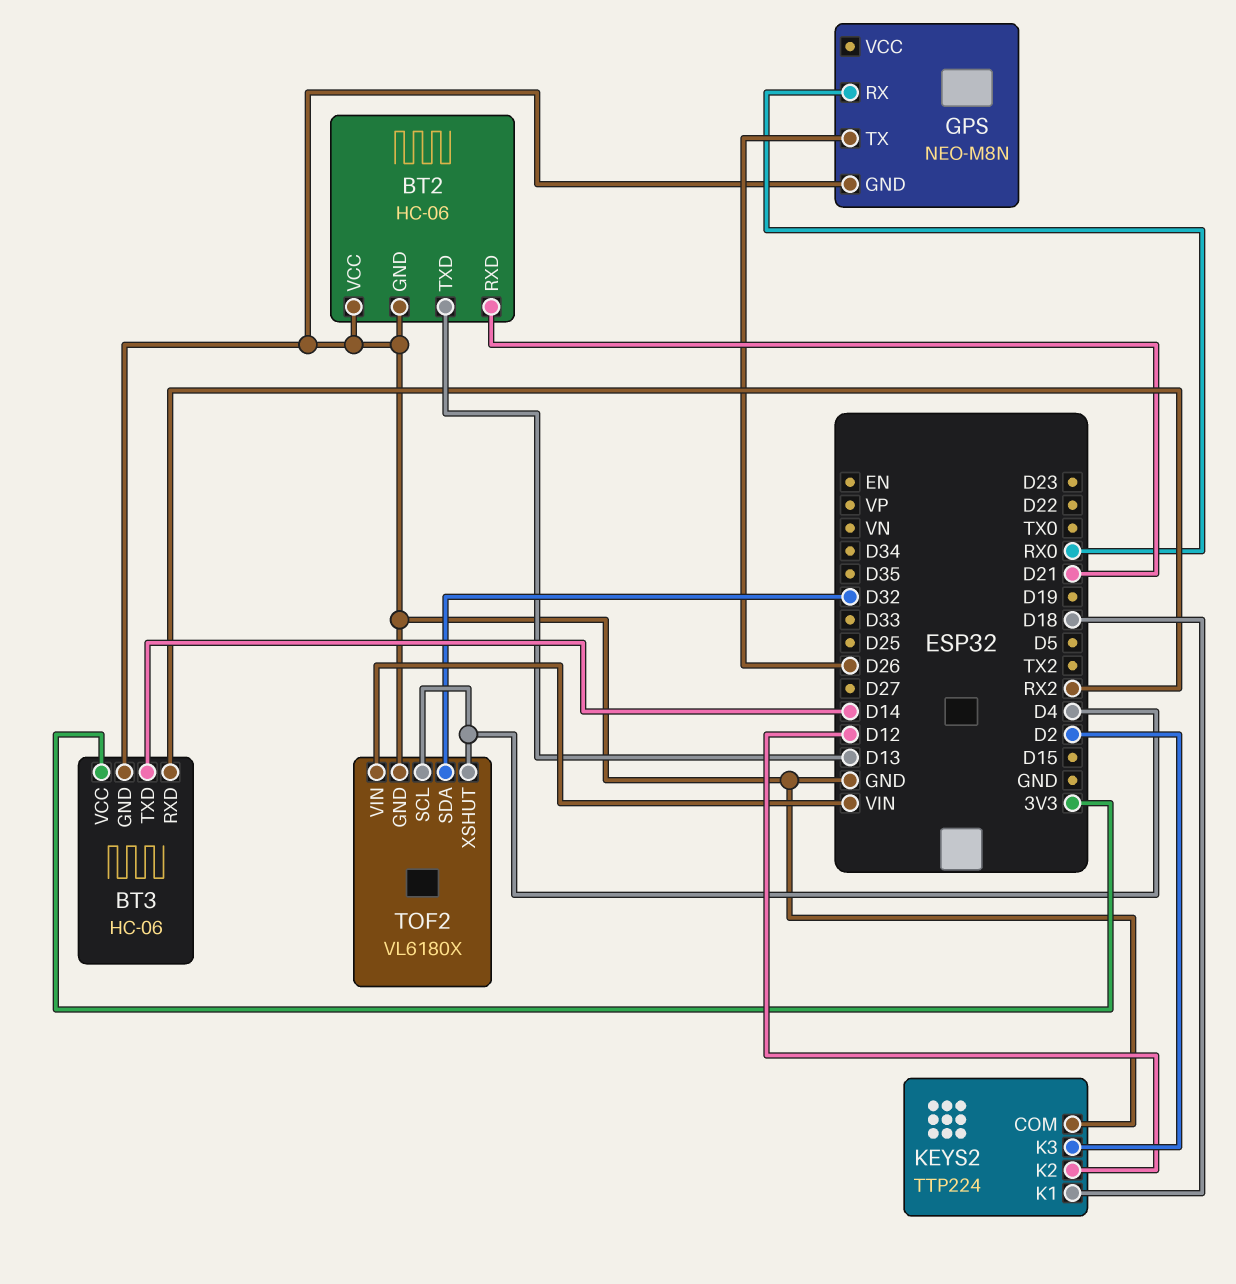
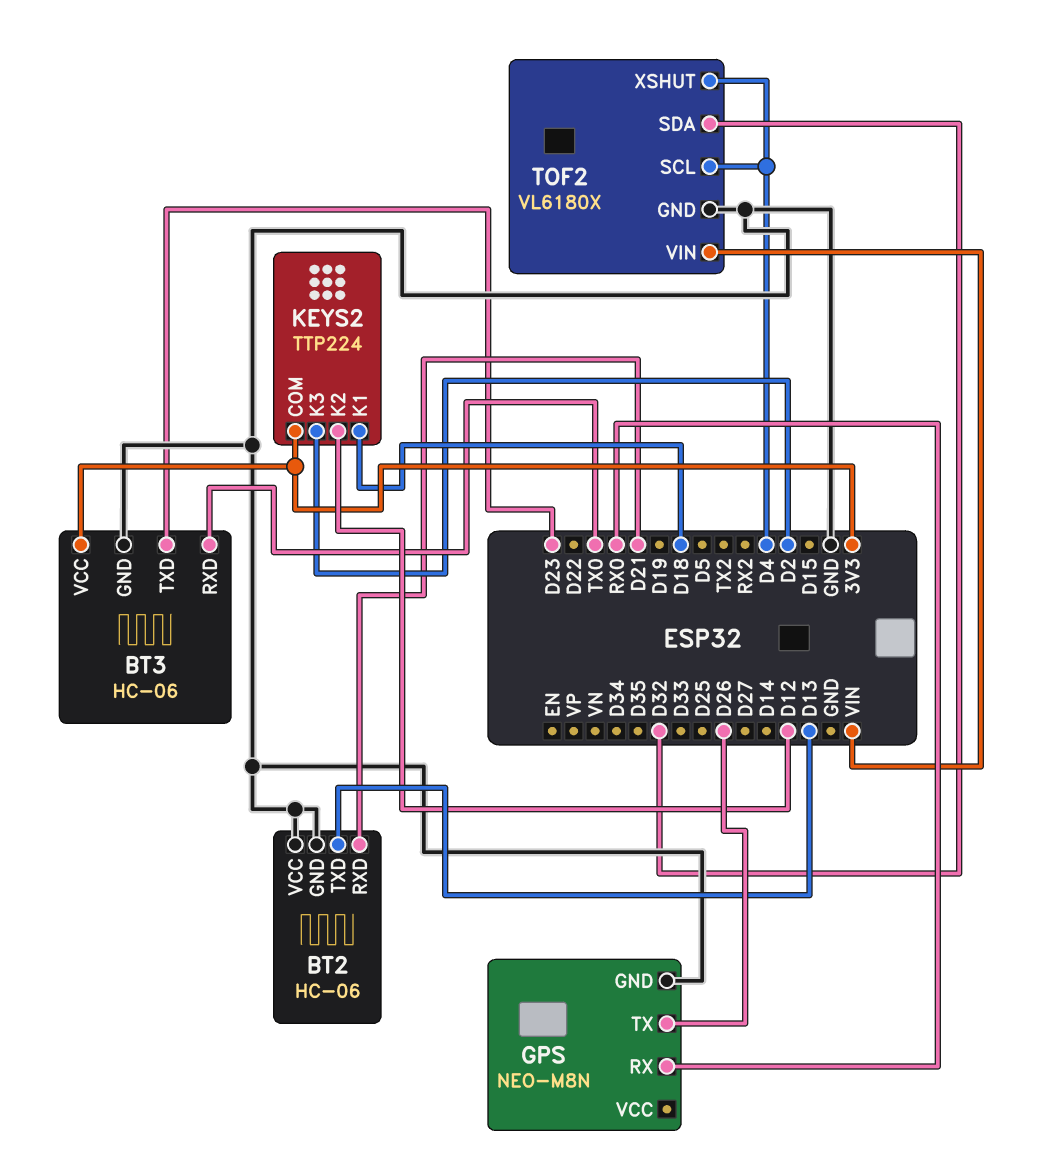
BT3 pin RXD: RX2 -> TX0
BT3 pin TXD: D14 -> D23
KEYS2 pin COM: GND -> 3V3

